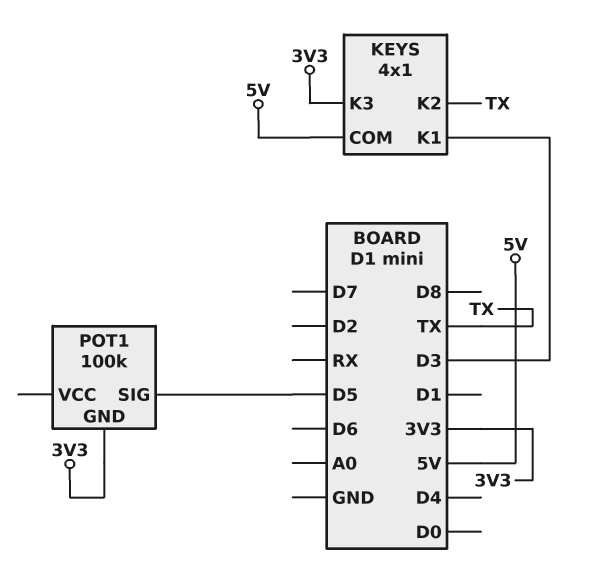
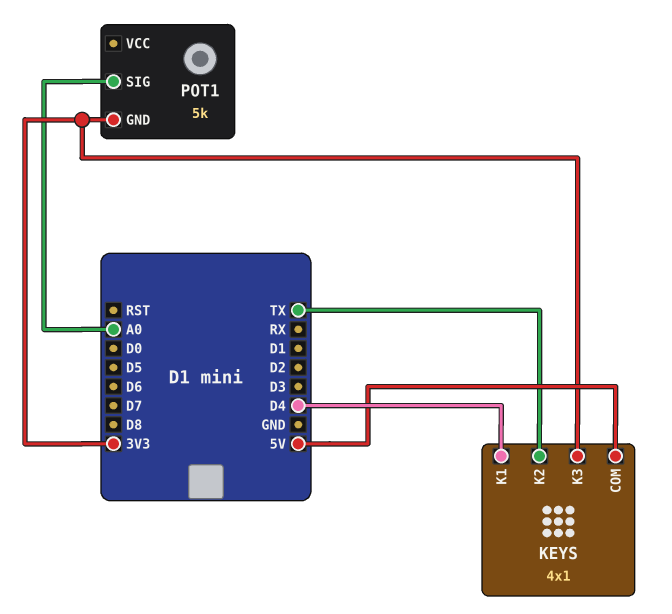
KEYS pin K1: D3 -> D4
POT1: 100k -> 5k
POT1 pin SIG: D5 -> A0

